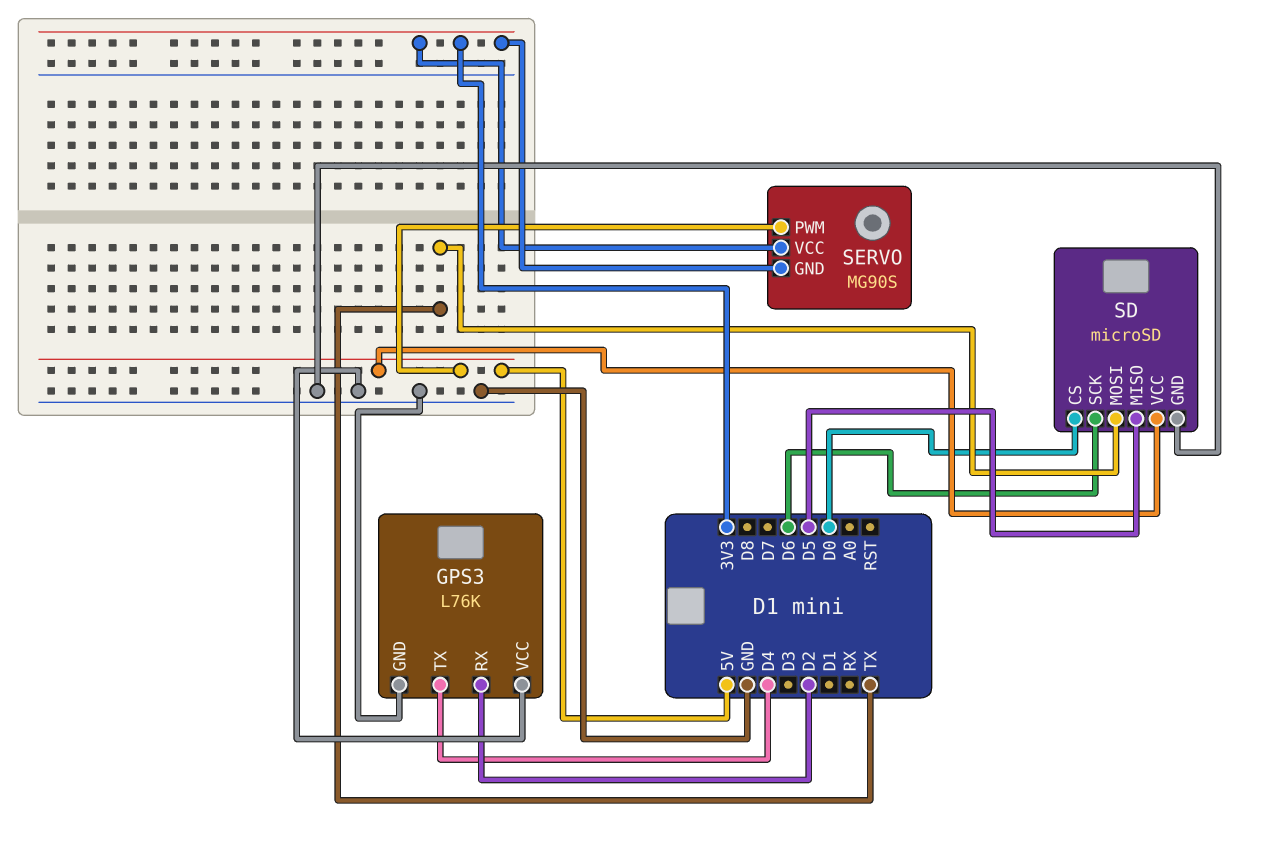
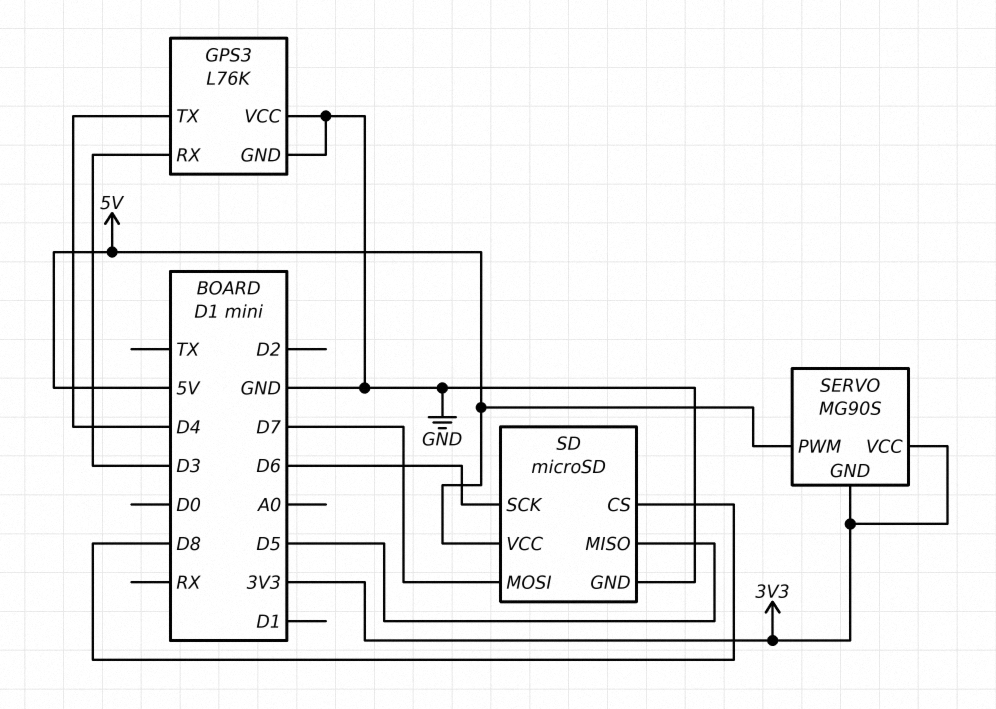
GPS3 pin RX: D2 -> D3
SD pin CS: D0 -> D8
SD pin MOSI: TX -> D7

